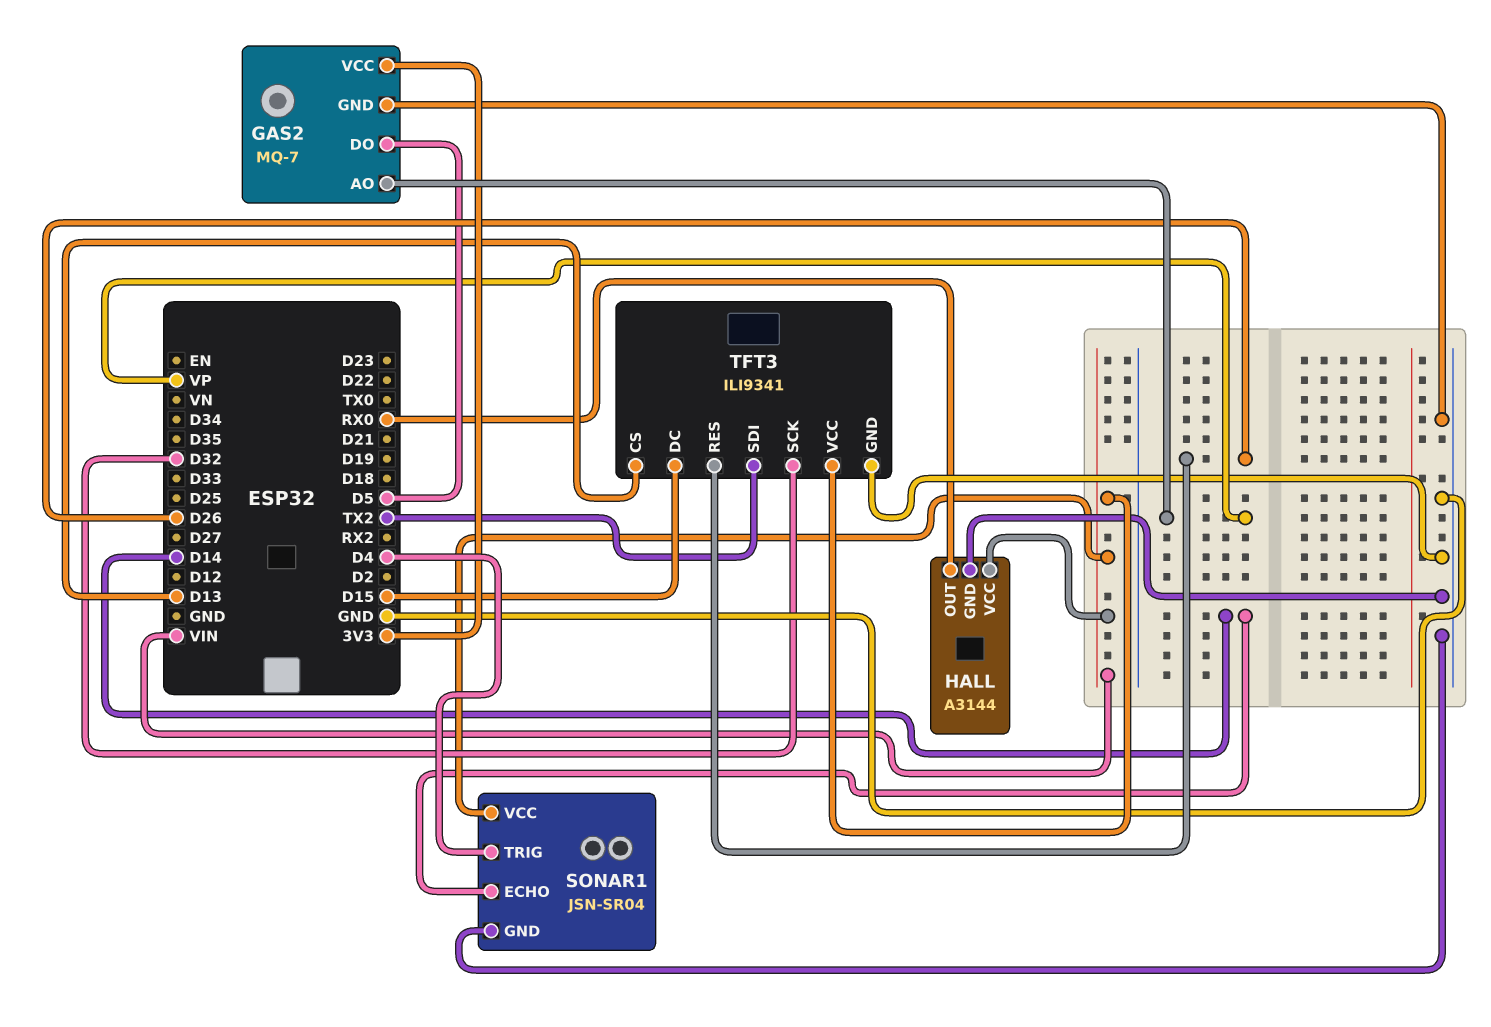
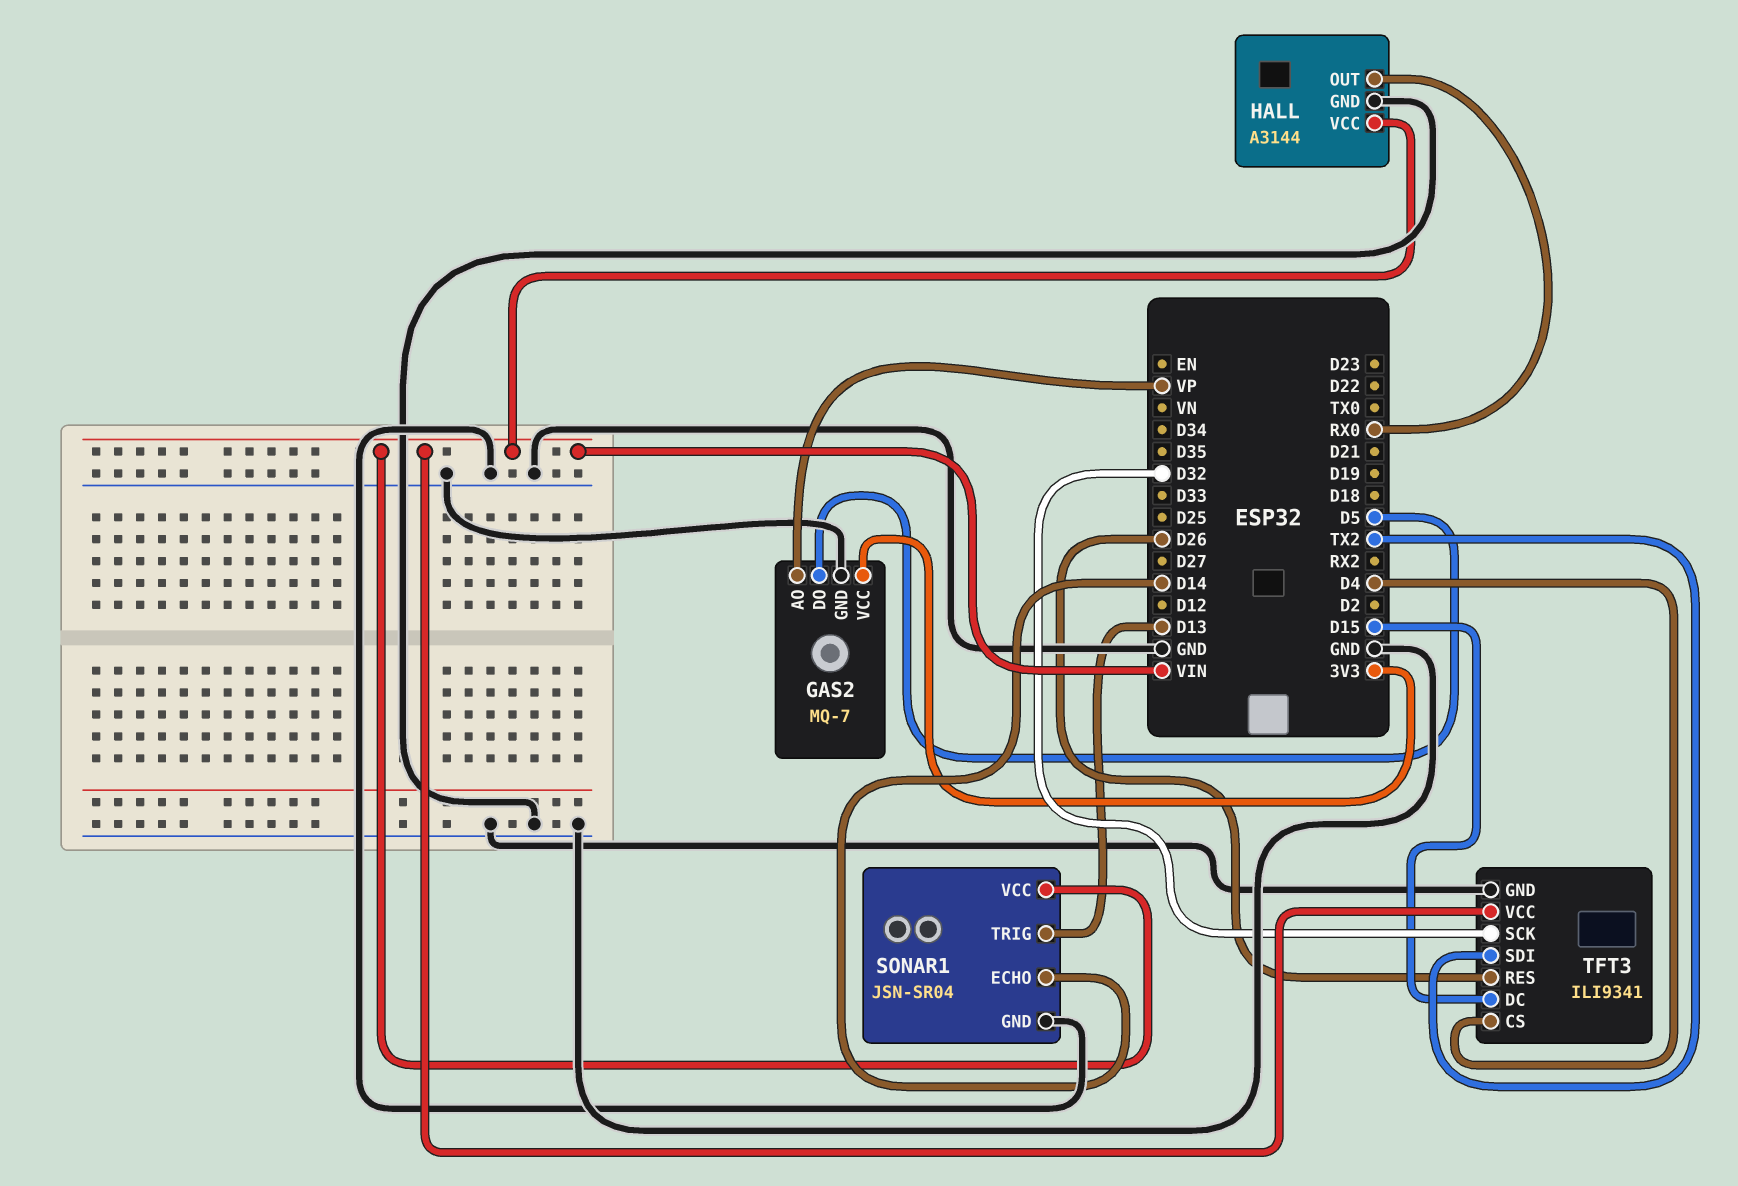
SONAR1 pin TRIG: D4 -> D13
TFT3 pin CS: D13 -> D4

